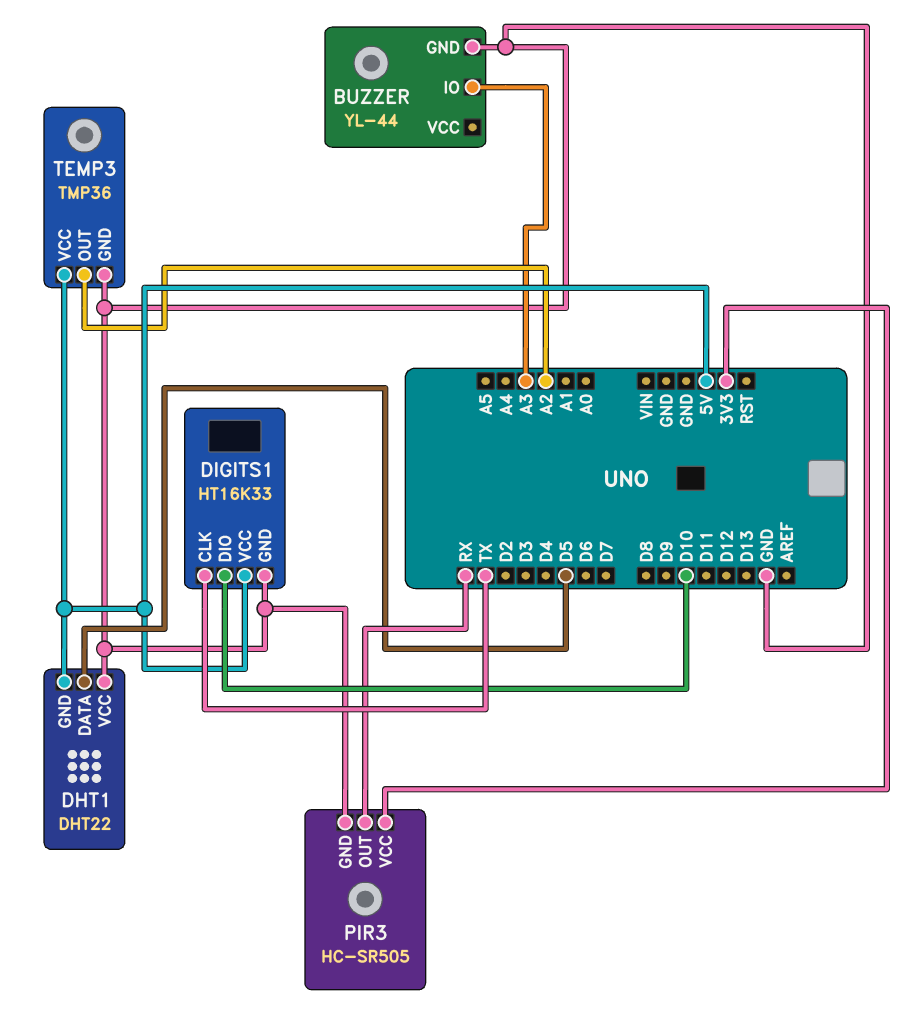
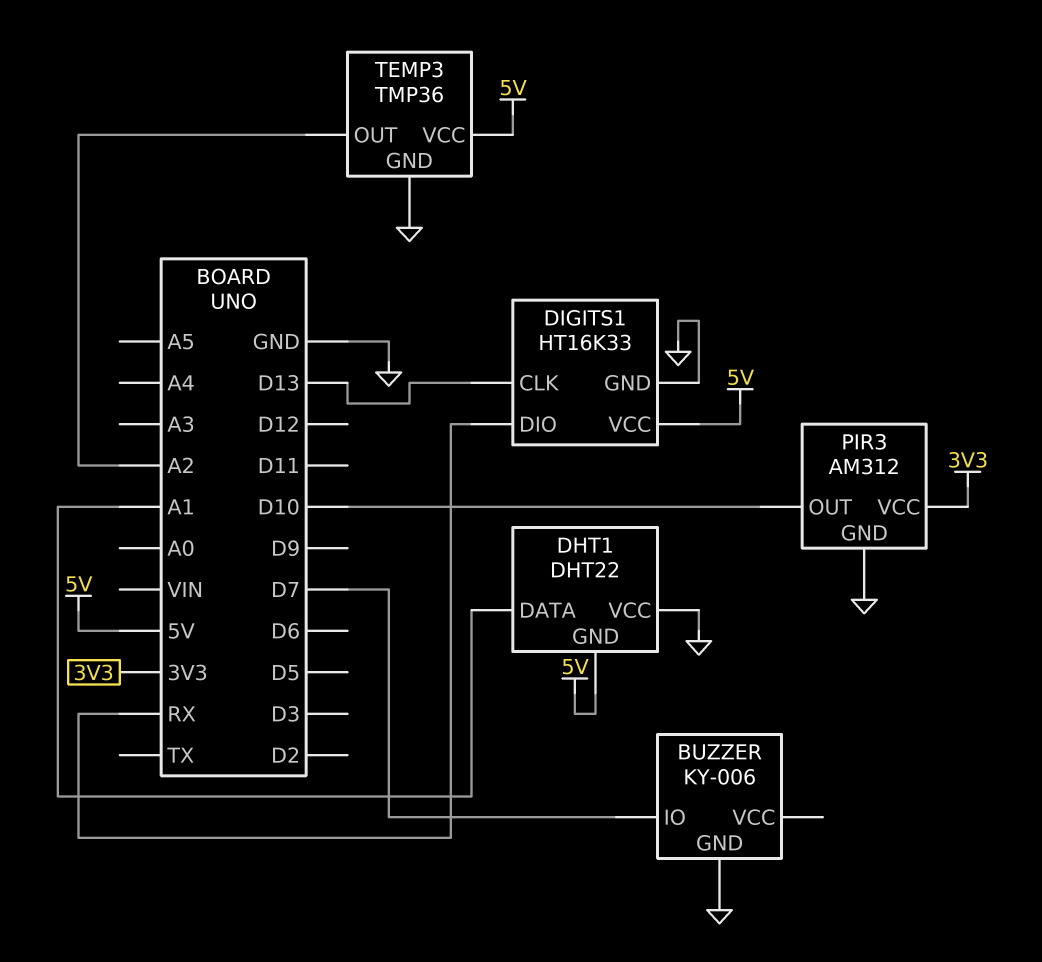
BUZZER: YL-44 -> KY-006
BUZZER pin IO: A3 -> D7
DHT1 pin DATA: D5 -> A1
DIGITS1 pin CLK: TX -> D13
DIGITS1 pin DIO: D10 -> RX
PIR3: HC-SR505 -> AM312
PIR3 pin OUT: RX -> D10

